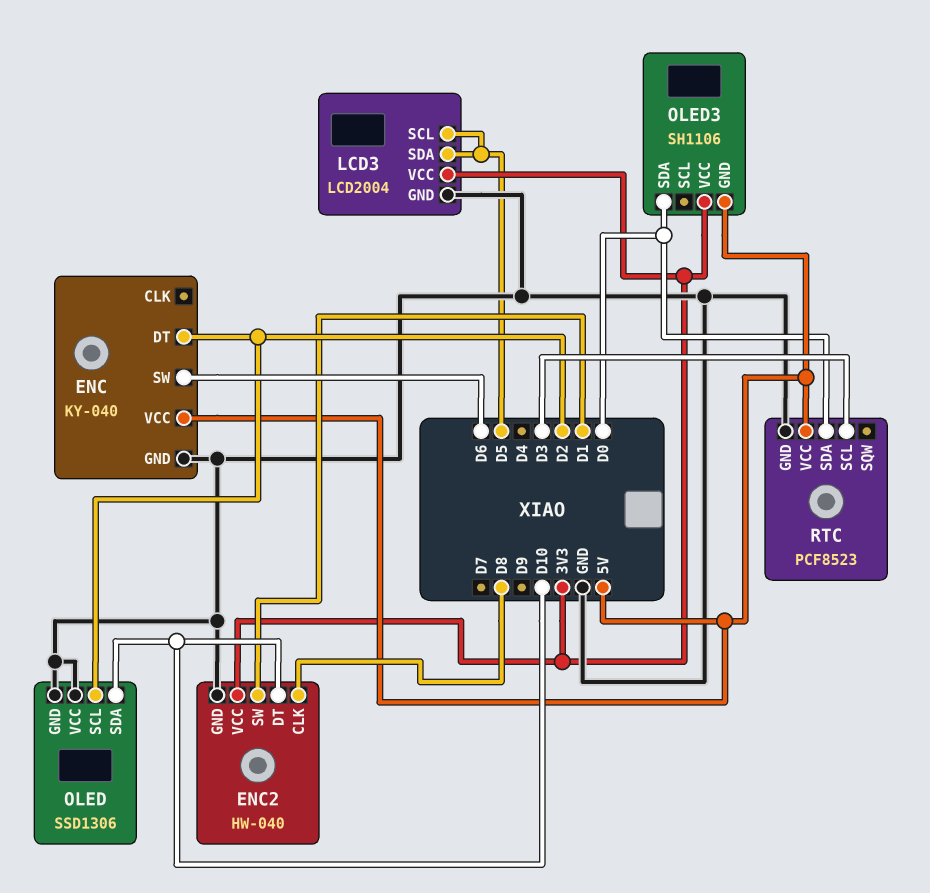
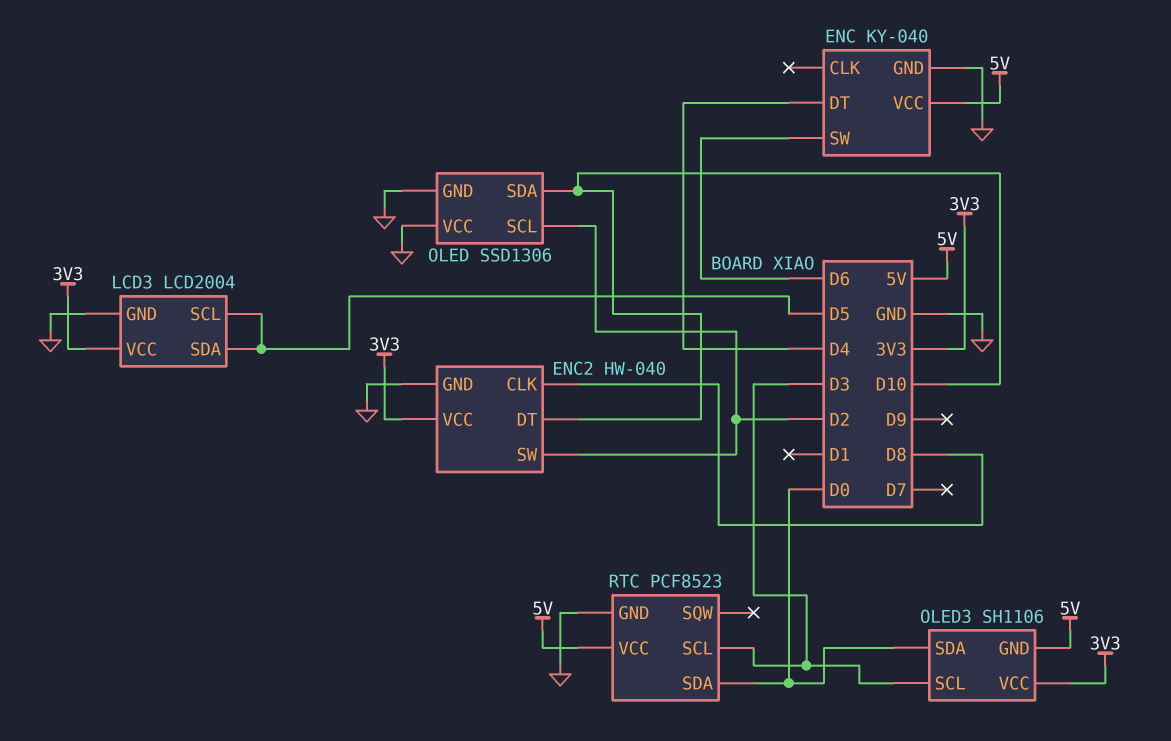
ENC pin DT: D2 -> D4
ENC2 pin SW: D1 -> D2
OLED3 pin SCL: none -> D3

